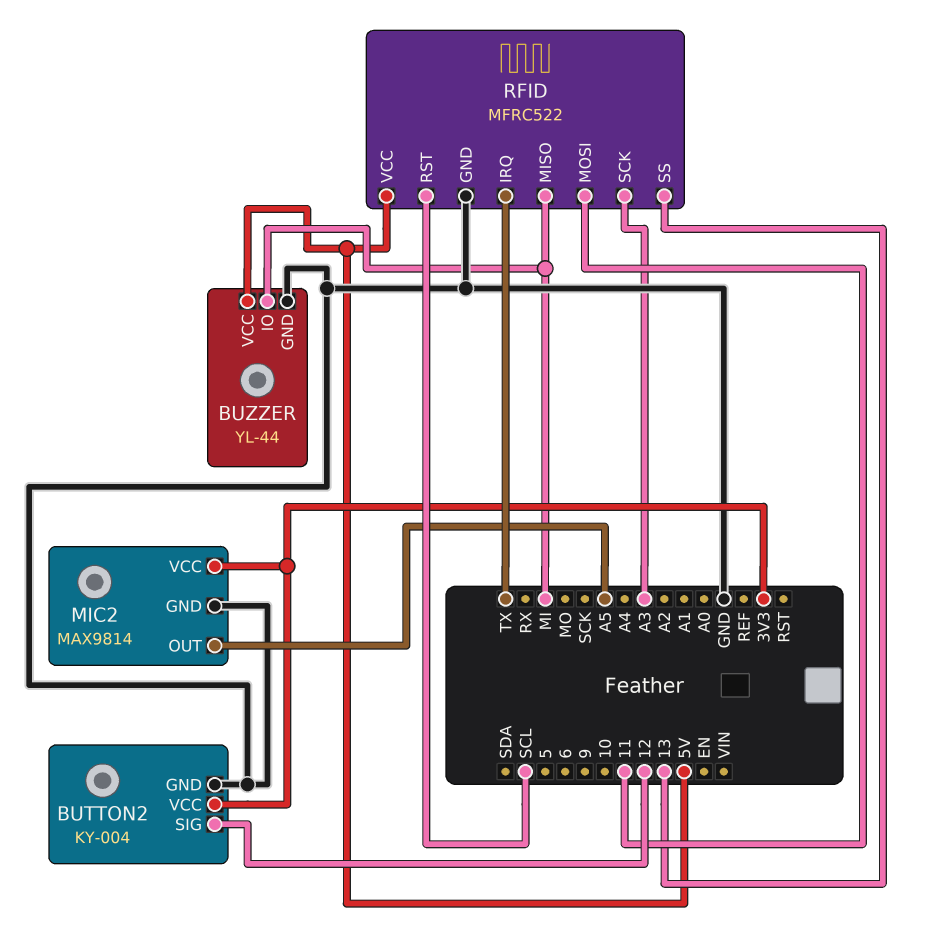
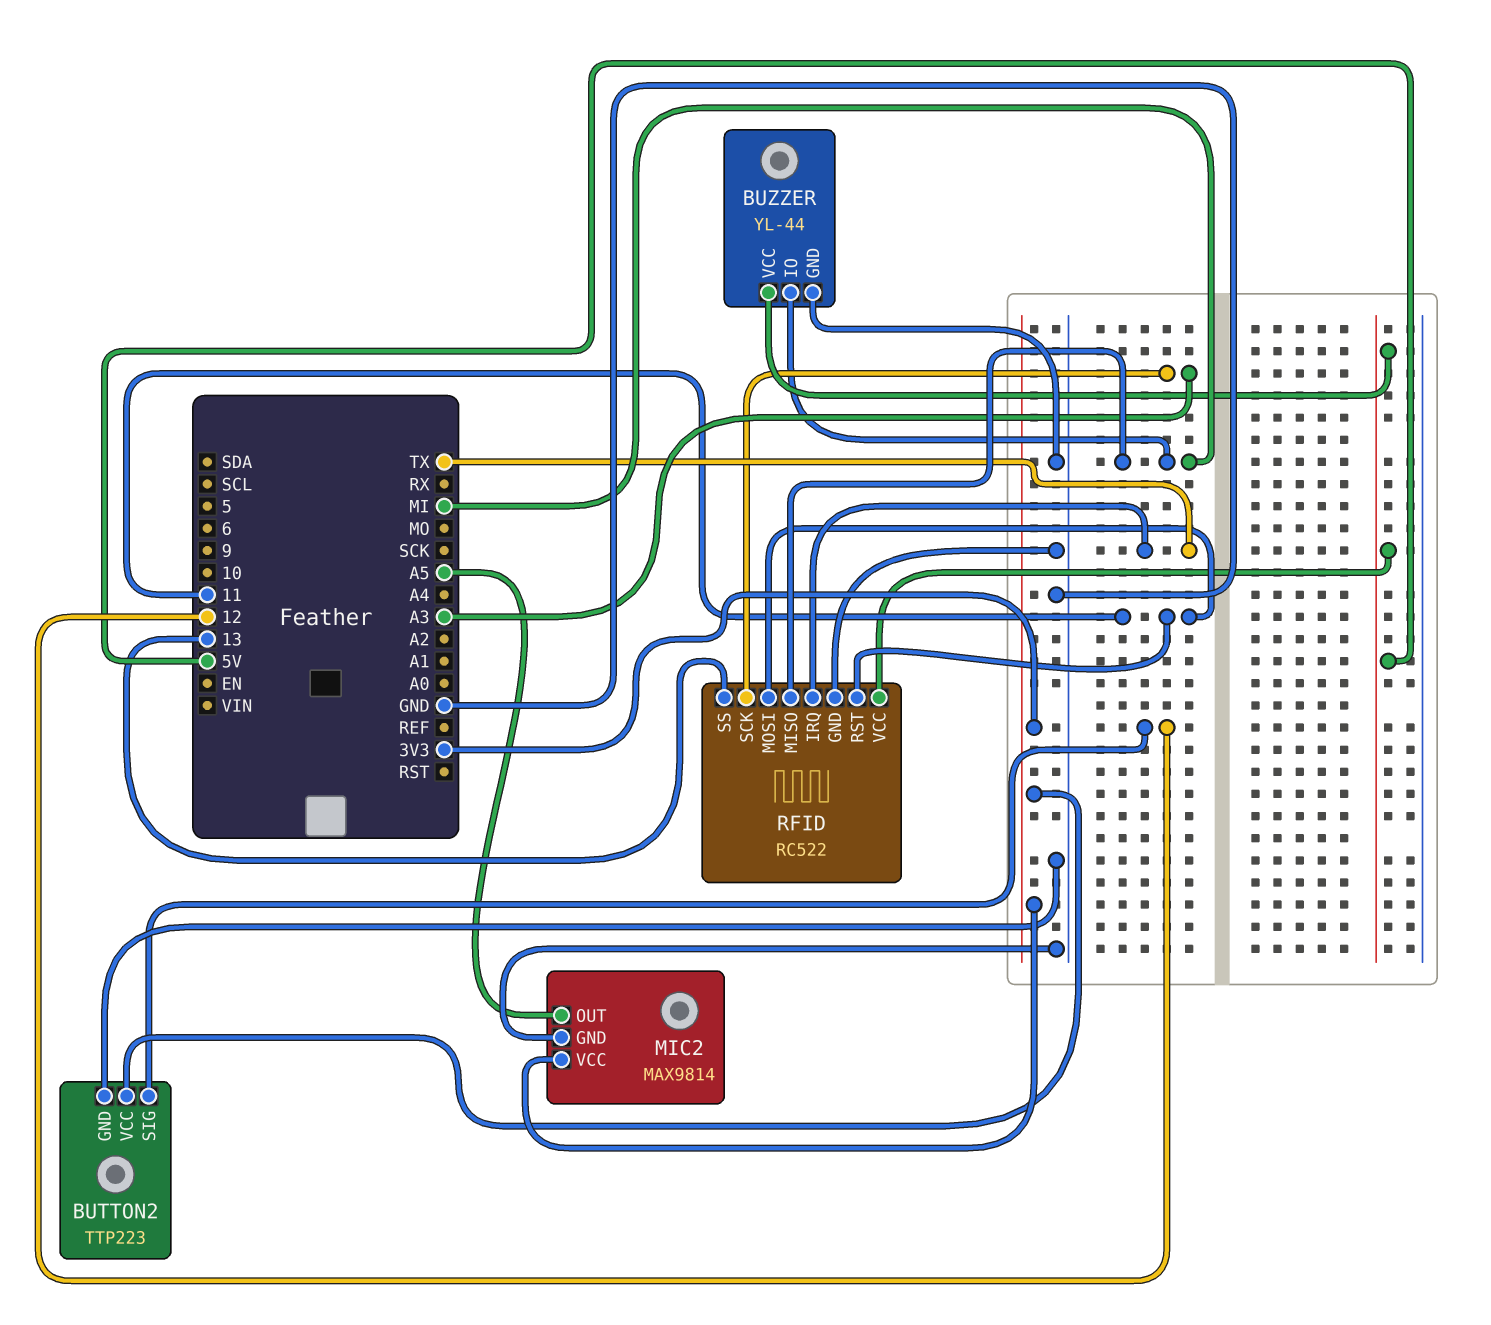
BUTTON2: KY-004 -> TTP223
RFID: MFRC522 -> RC522
RFID pin RST: SCL -> 11

